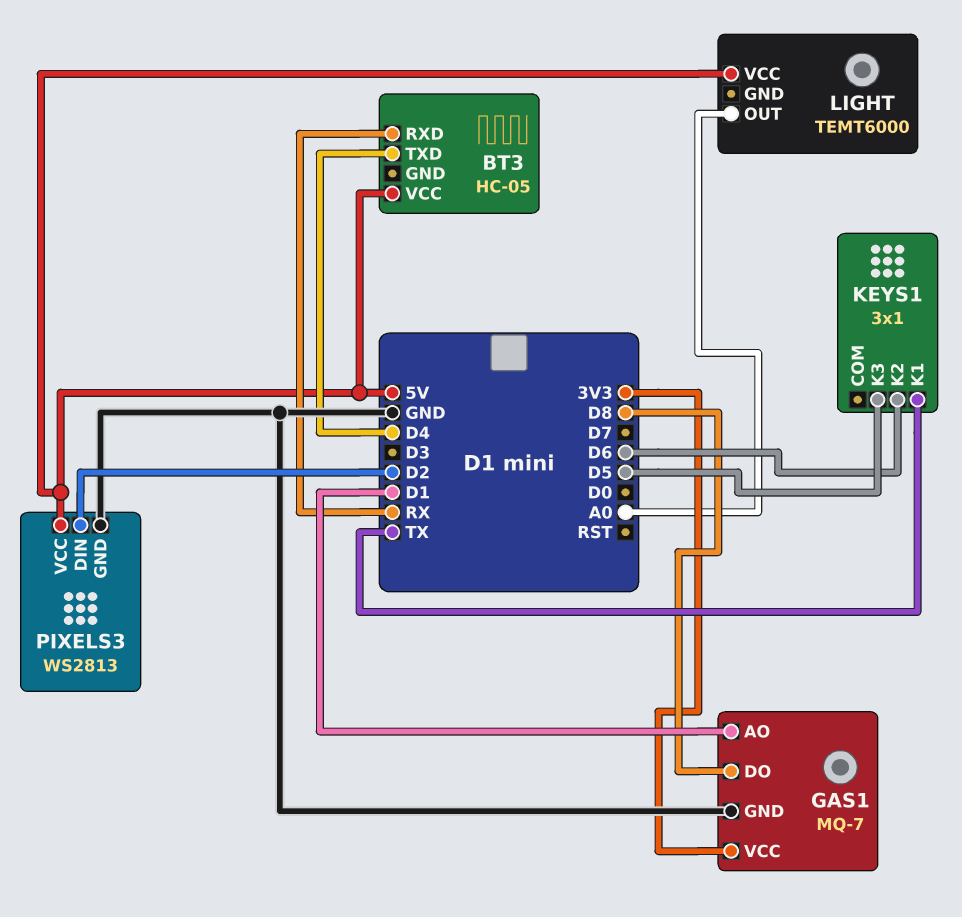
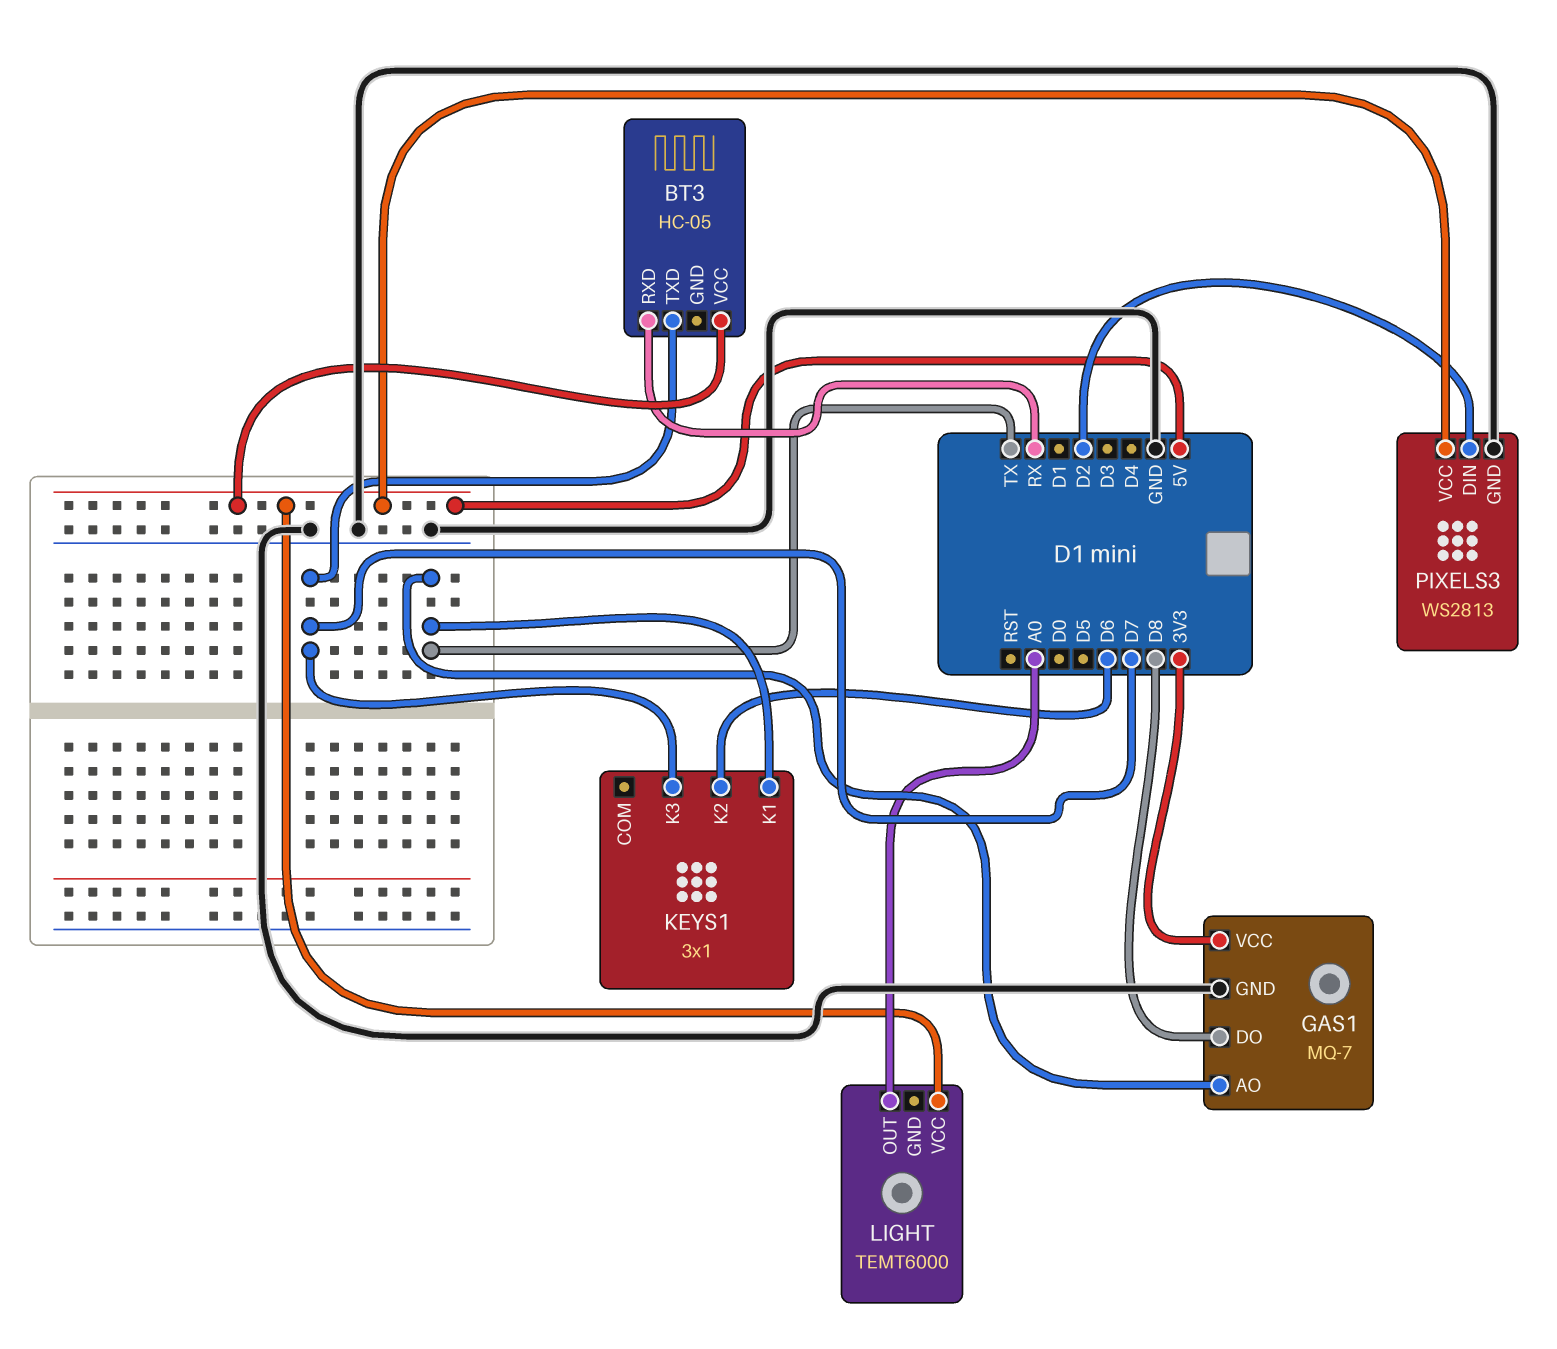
BT3 pin TXD: D4 -> D7
GAS1 pin AO: D1 -> TX
KEYS1 pin K3: D5 -> D7

